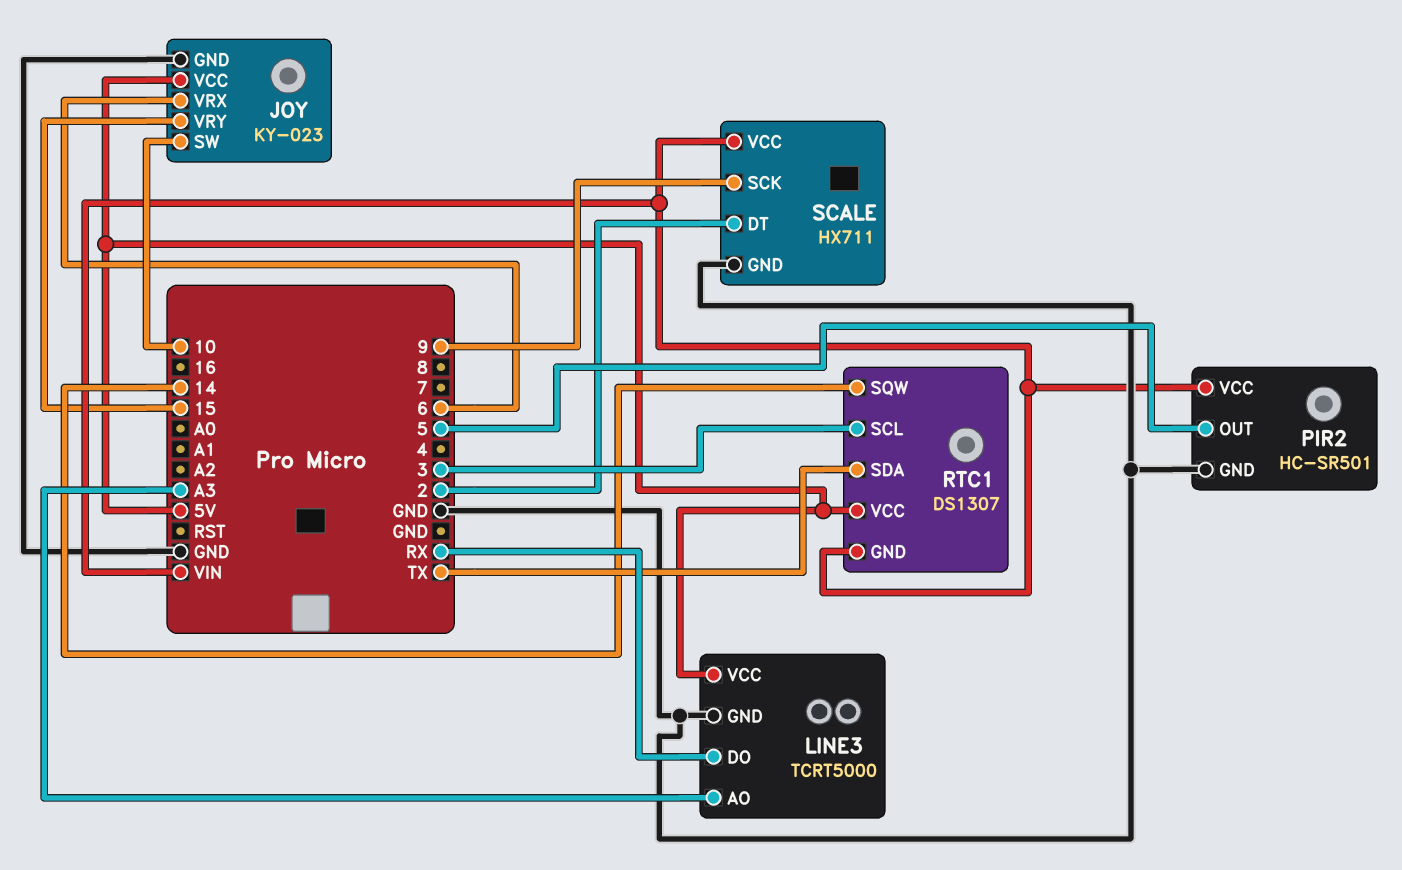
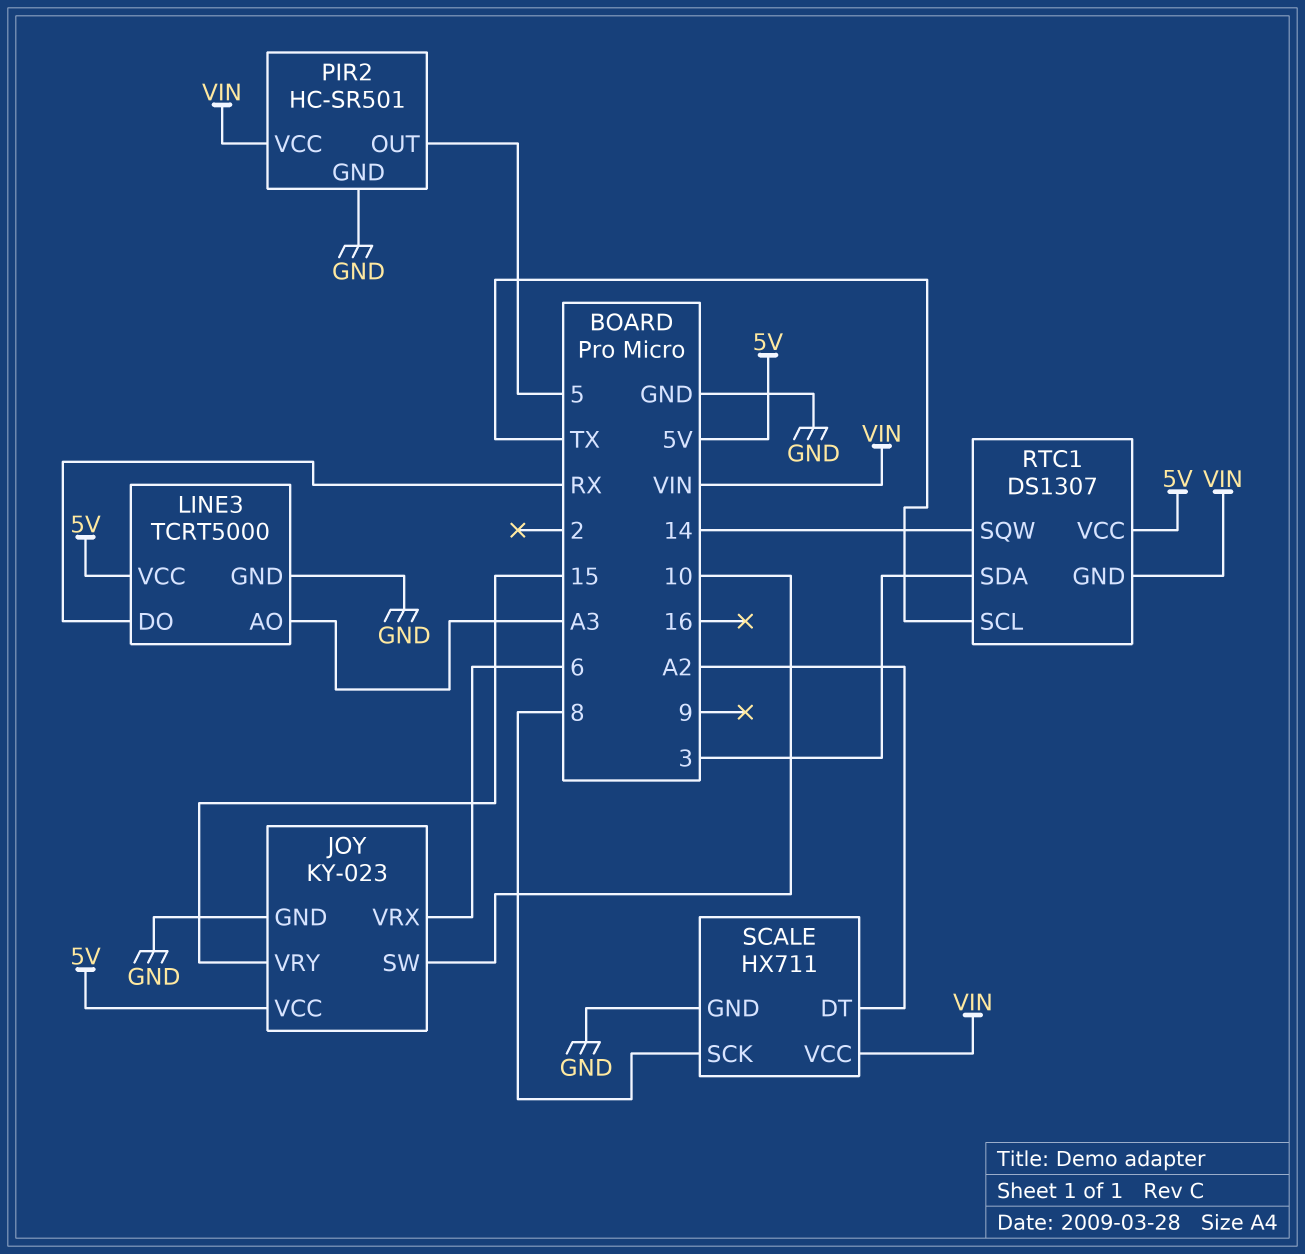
RTC1 pin SCL: 3 -> TX
RTC1 pin SDA: TX -> 3
SCALE pin DT: 2 -> A2
SCALE pin SCK: 9 -> 8

